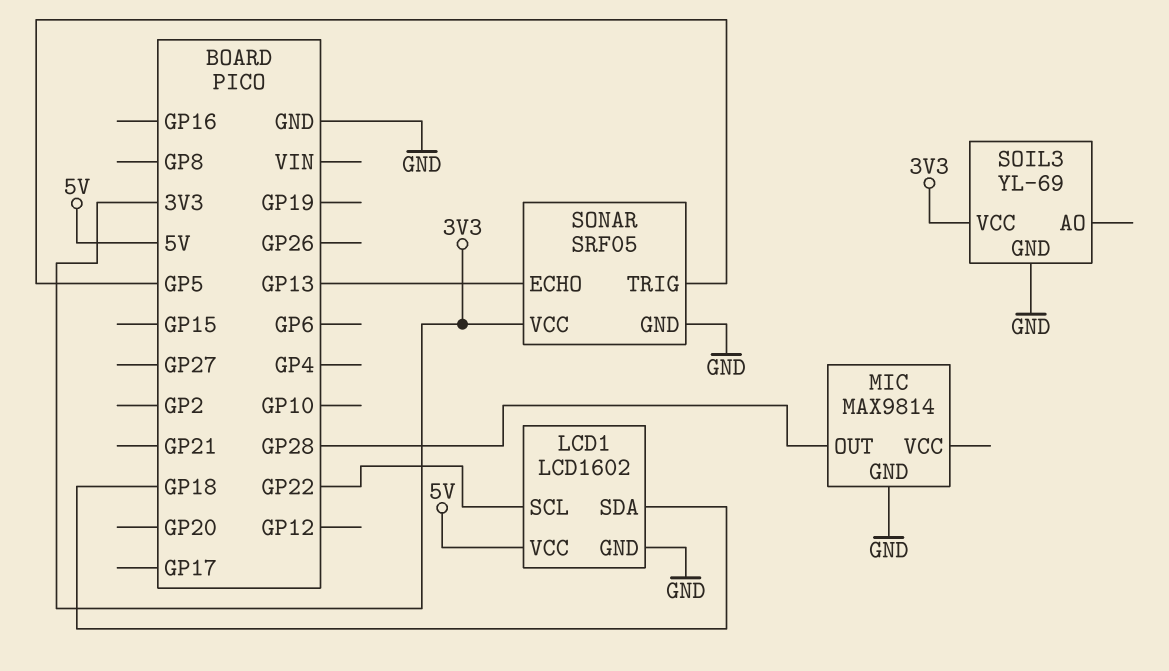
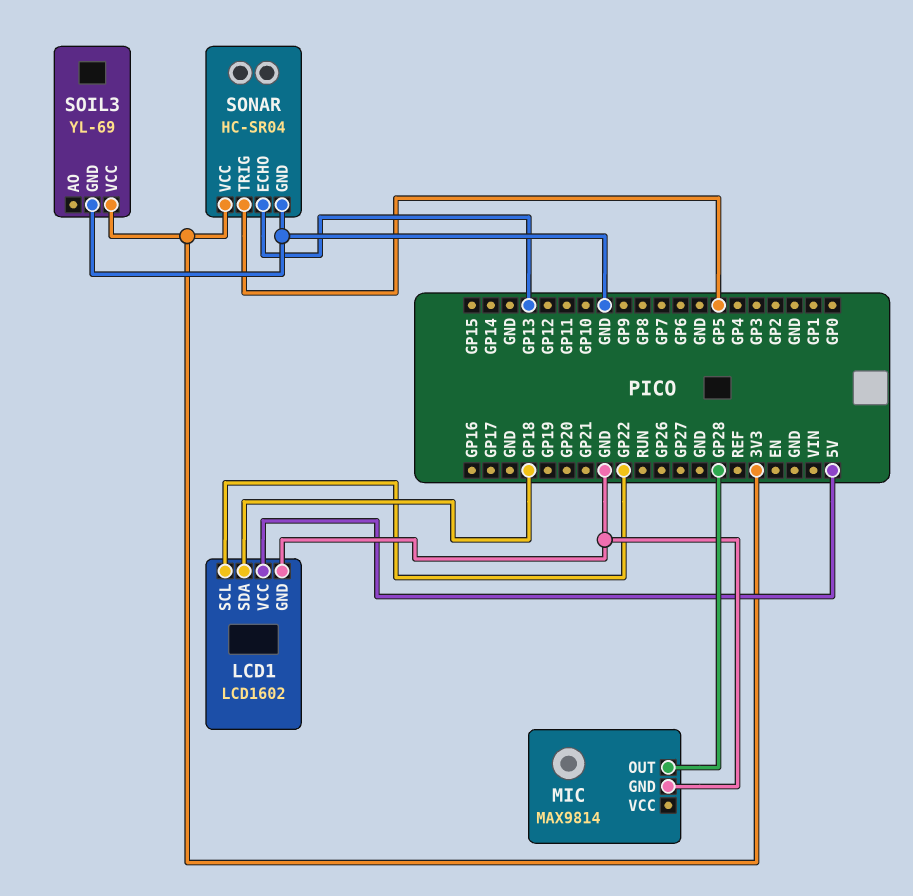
SONAR: SRF05 -> HC-SR04

